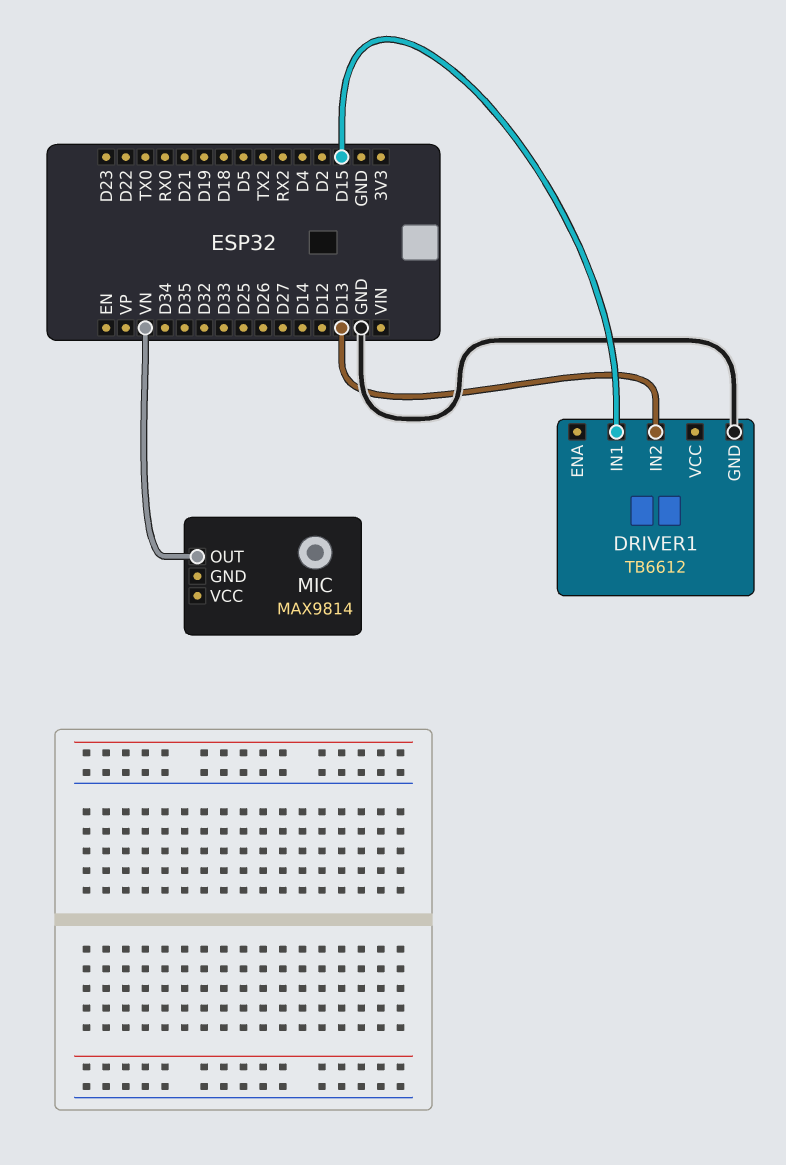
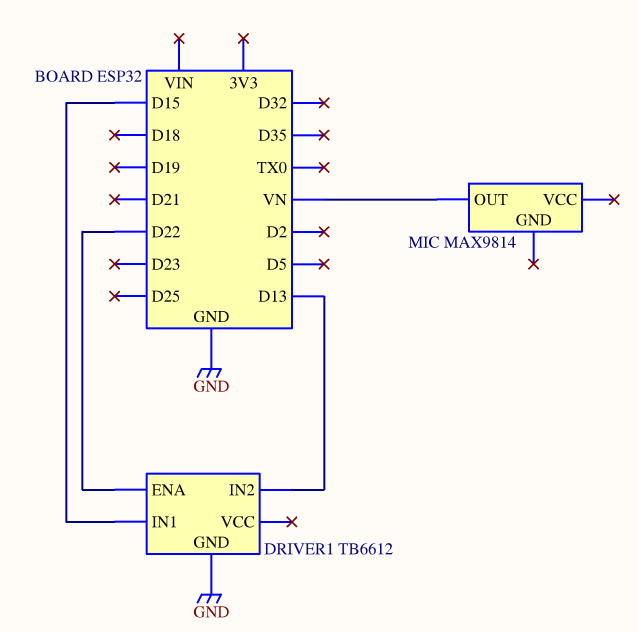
DRIVER1 pin ENA: none -> D22

